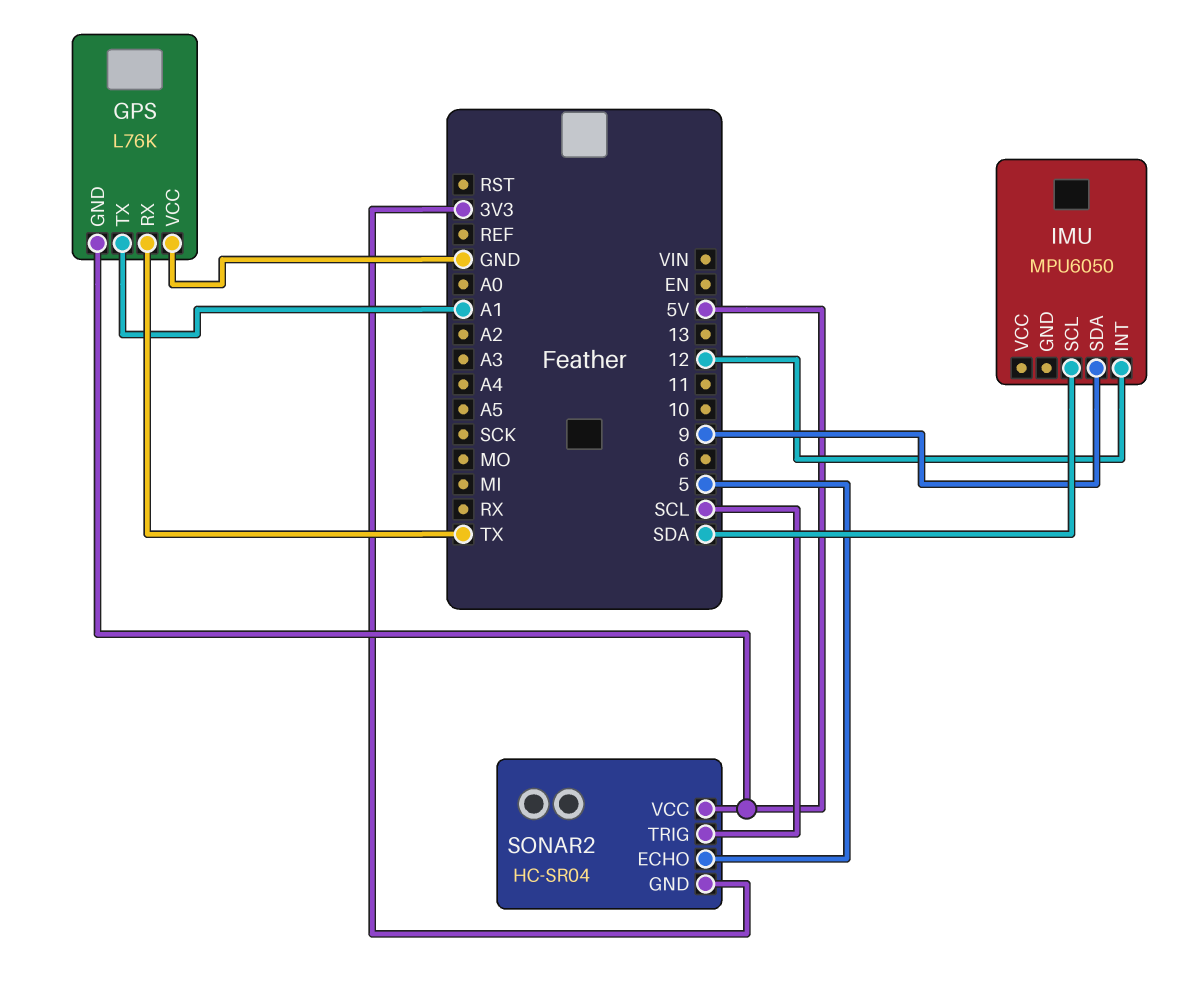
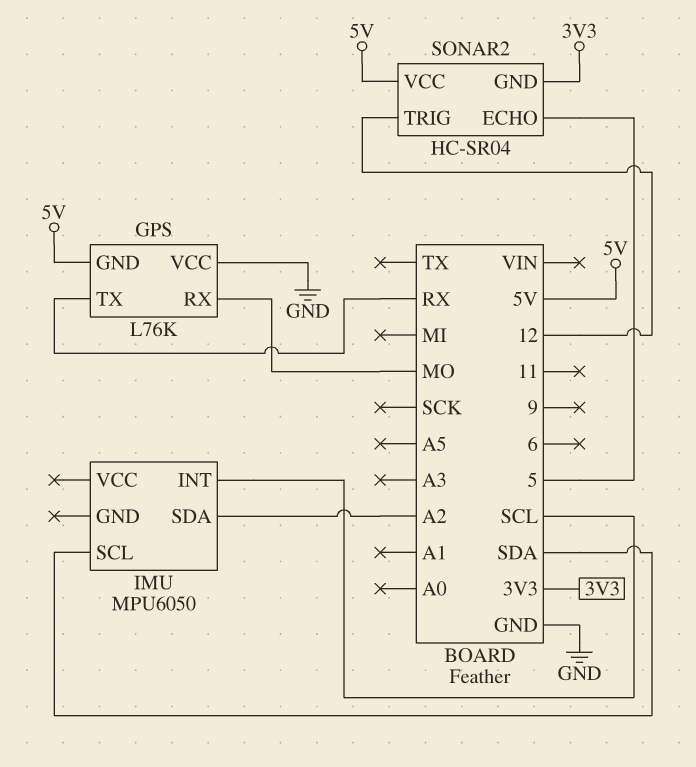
GPS pin RX: TX -> MO
GPS pin TX: A1 -> RX
IMU pin INT: 12 -> SCL
IMU pin SDA: 9 -> A2
SONAR2 pin TRIG: SCL -> 12

